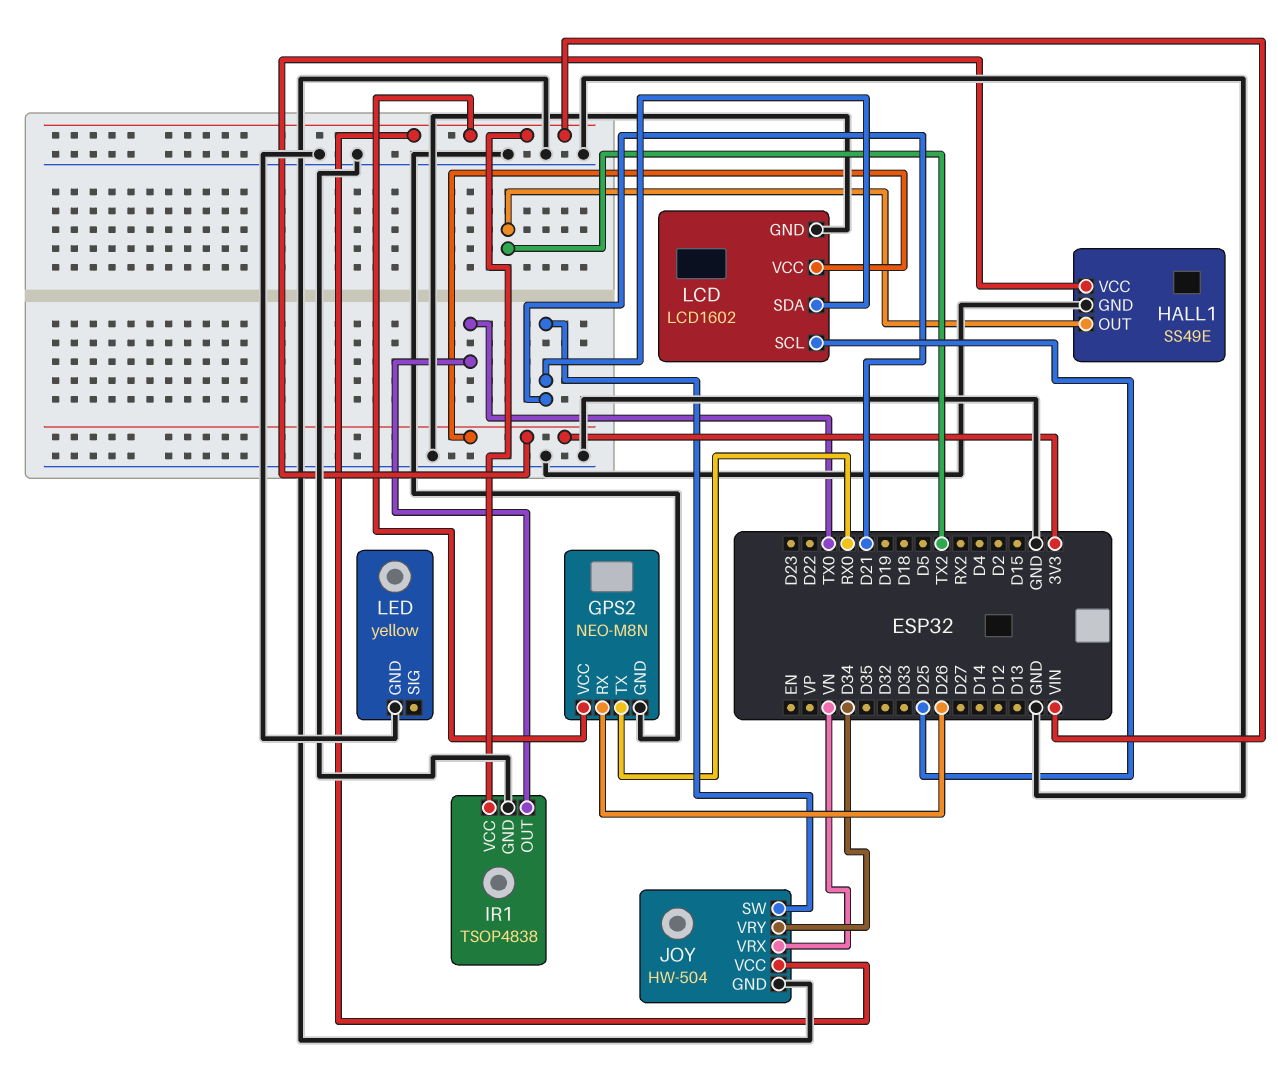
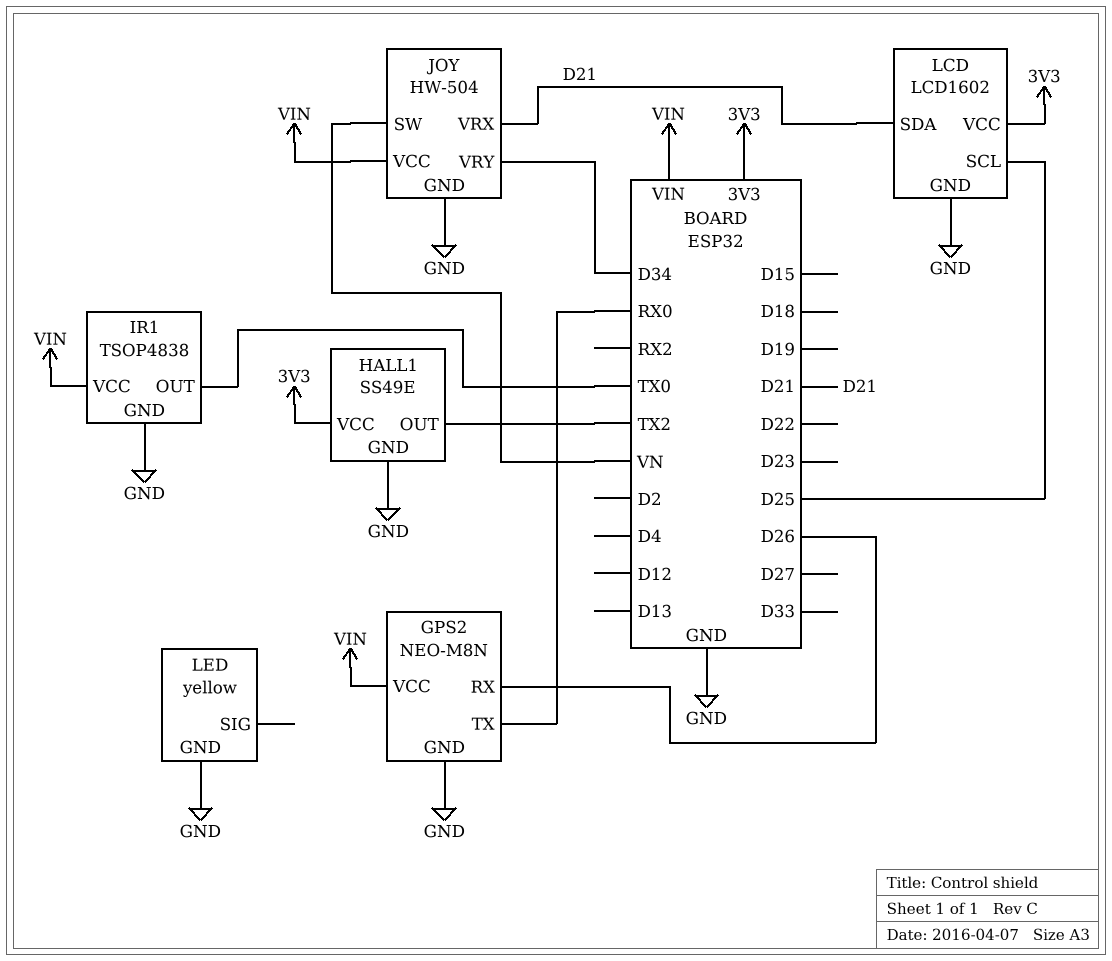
JOY pin SW: D21 -> VN
JOY pin VRX: VN -> D21

